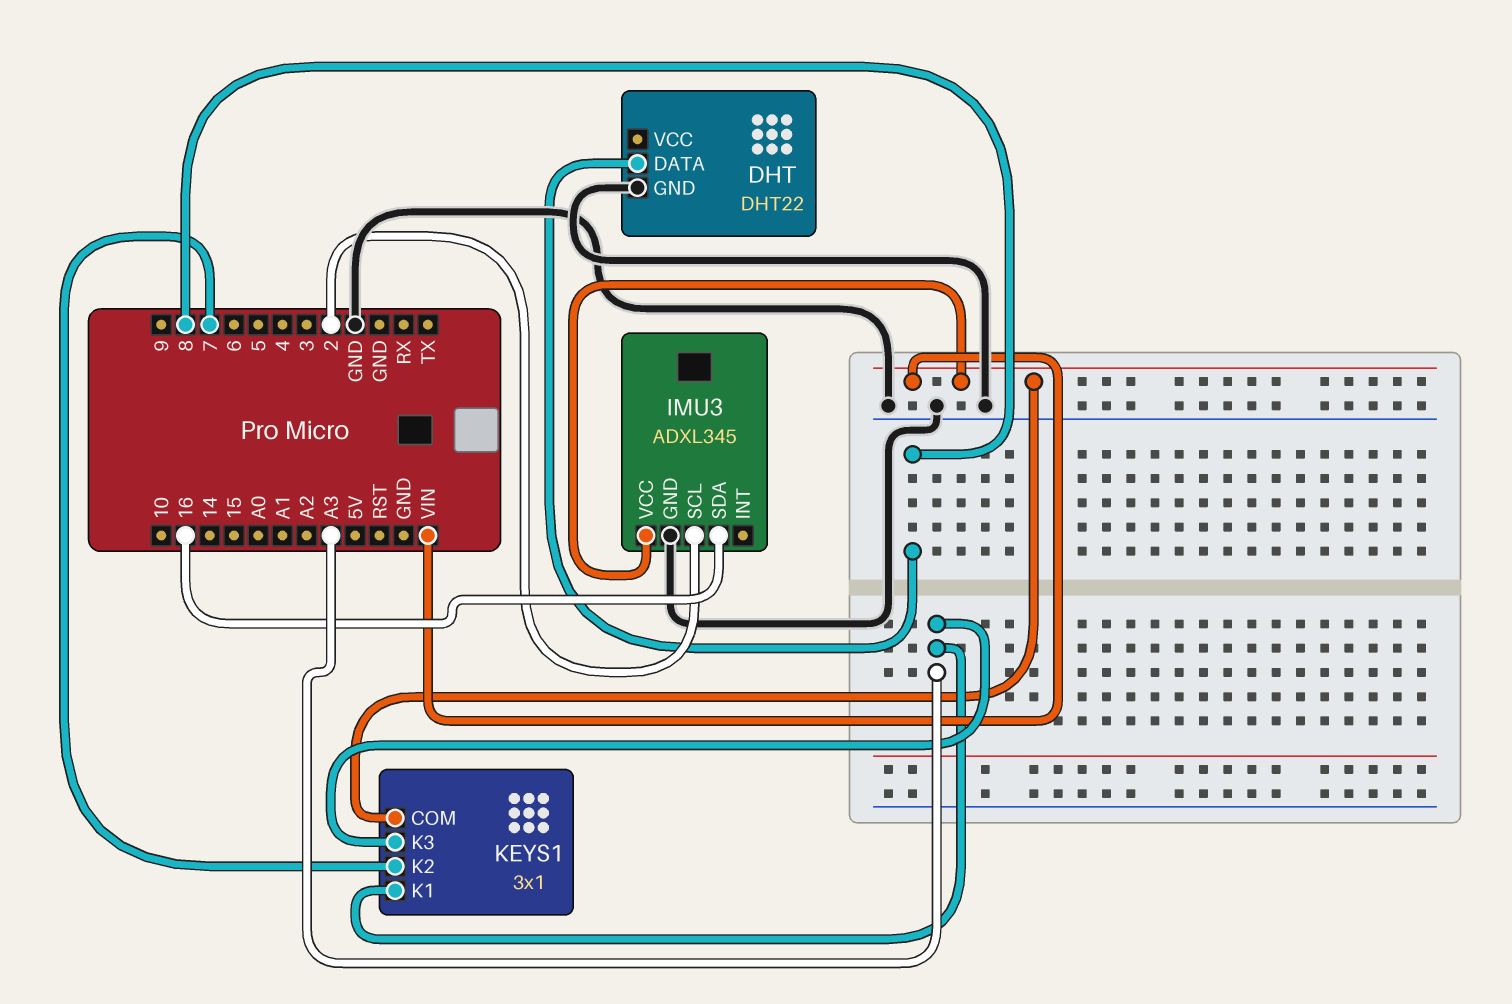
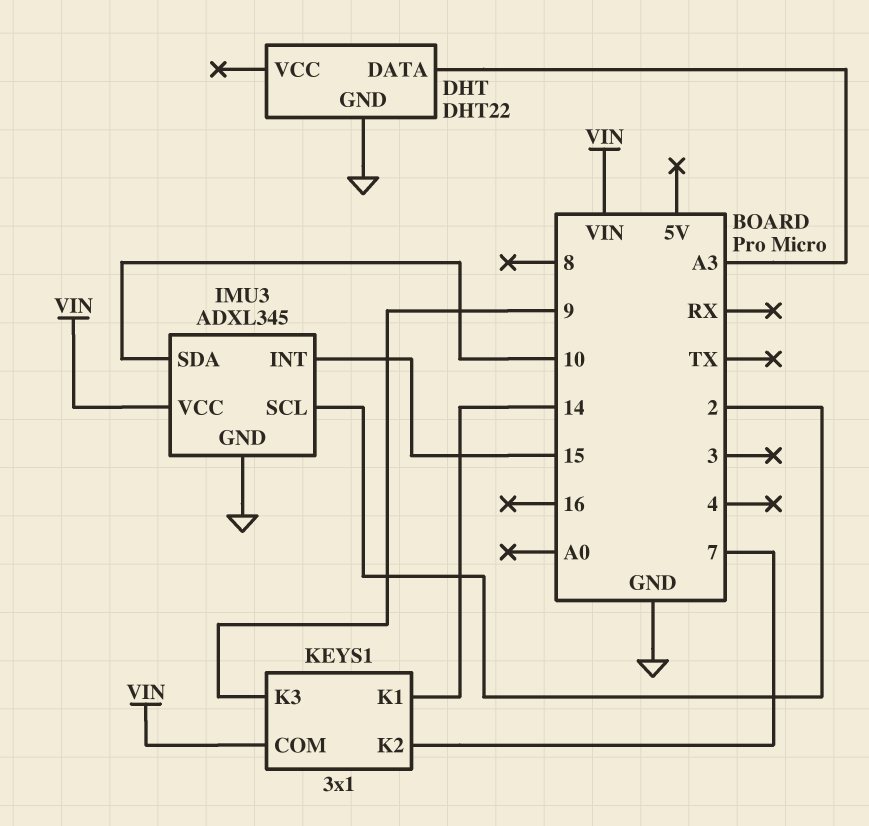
DHT pin DATA: 8 -> A3
IMU3 pin INT: none -> 15
IMU3 pin SDA: 16 -> 10
KEYS1 pin K1: A3 -> 14
KEYS1 pin K3: A3 -> 9

